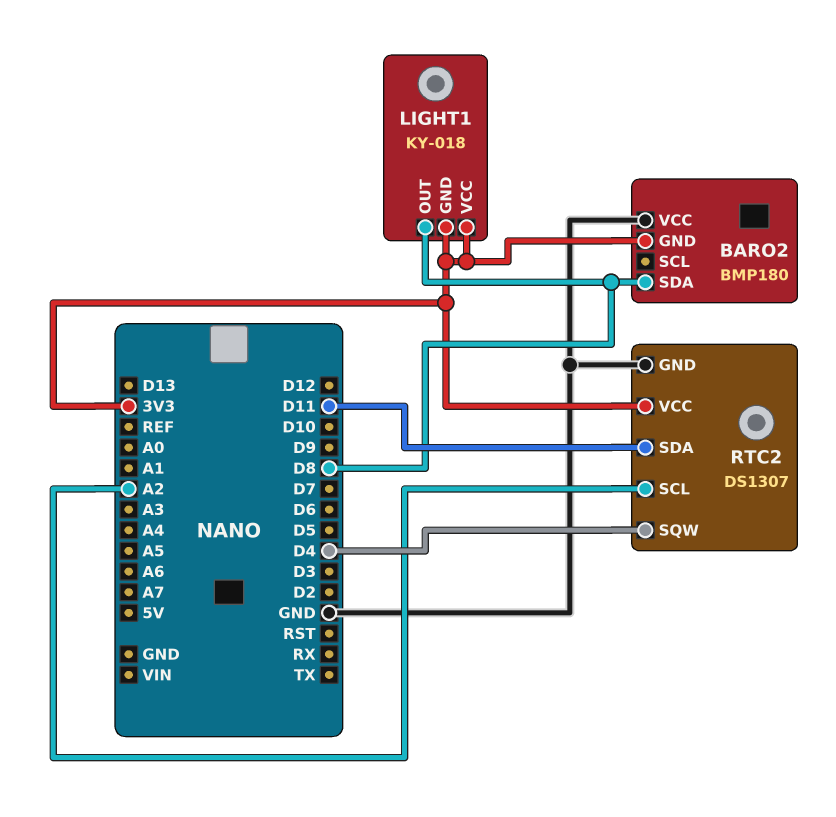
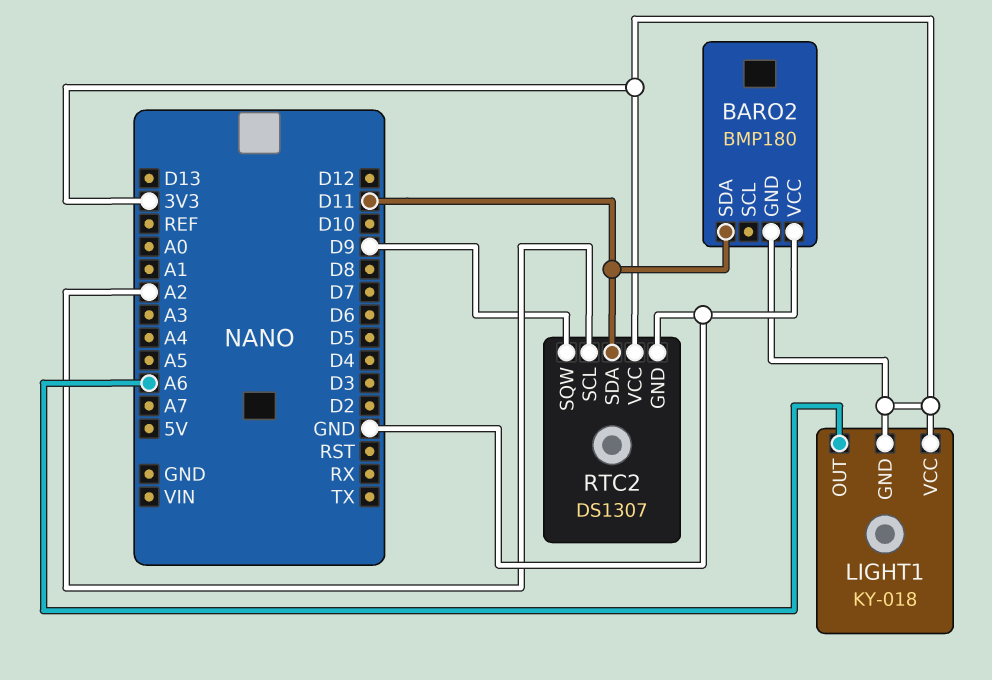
BARO2 pin SDA: D8 -> D11
LIGHT1 pin OUT: D8 -> A6
RTC2 pin SQW: D4 -> D9

